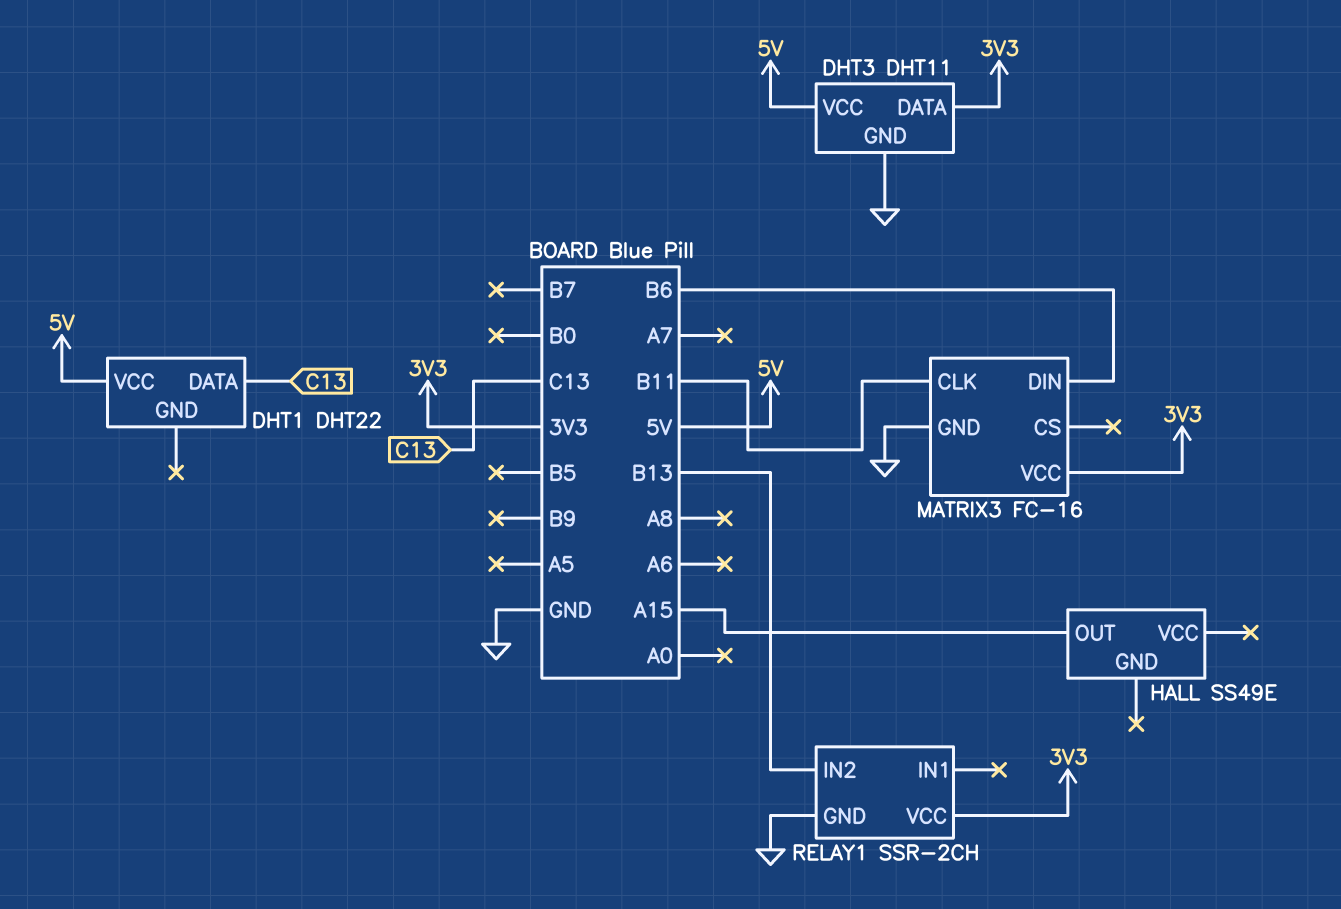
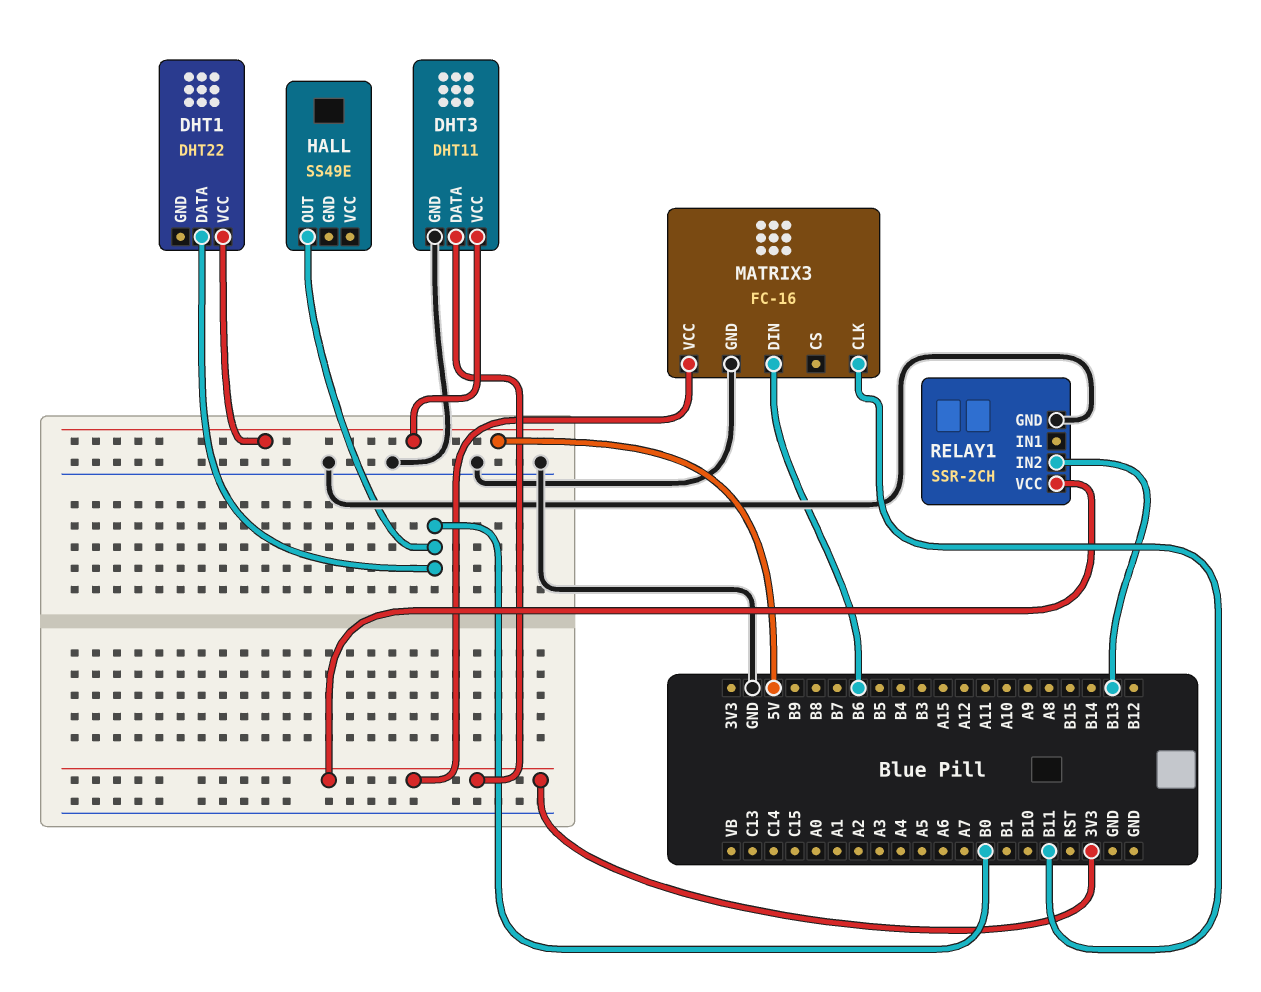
DHT1 pin DATA: C13 -> B0
HALL pin OUT: A15 -> B0

